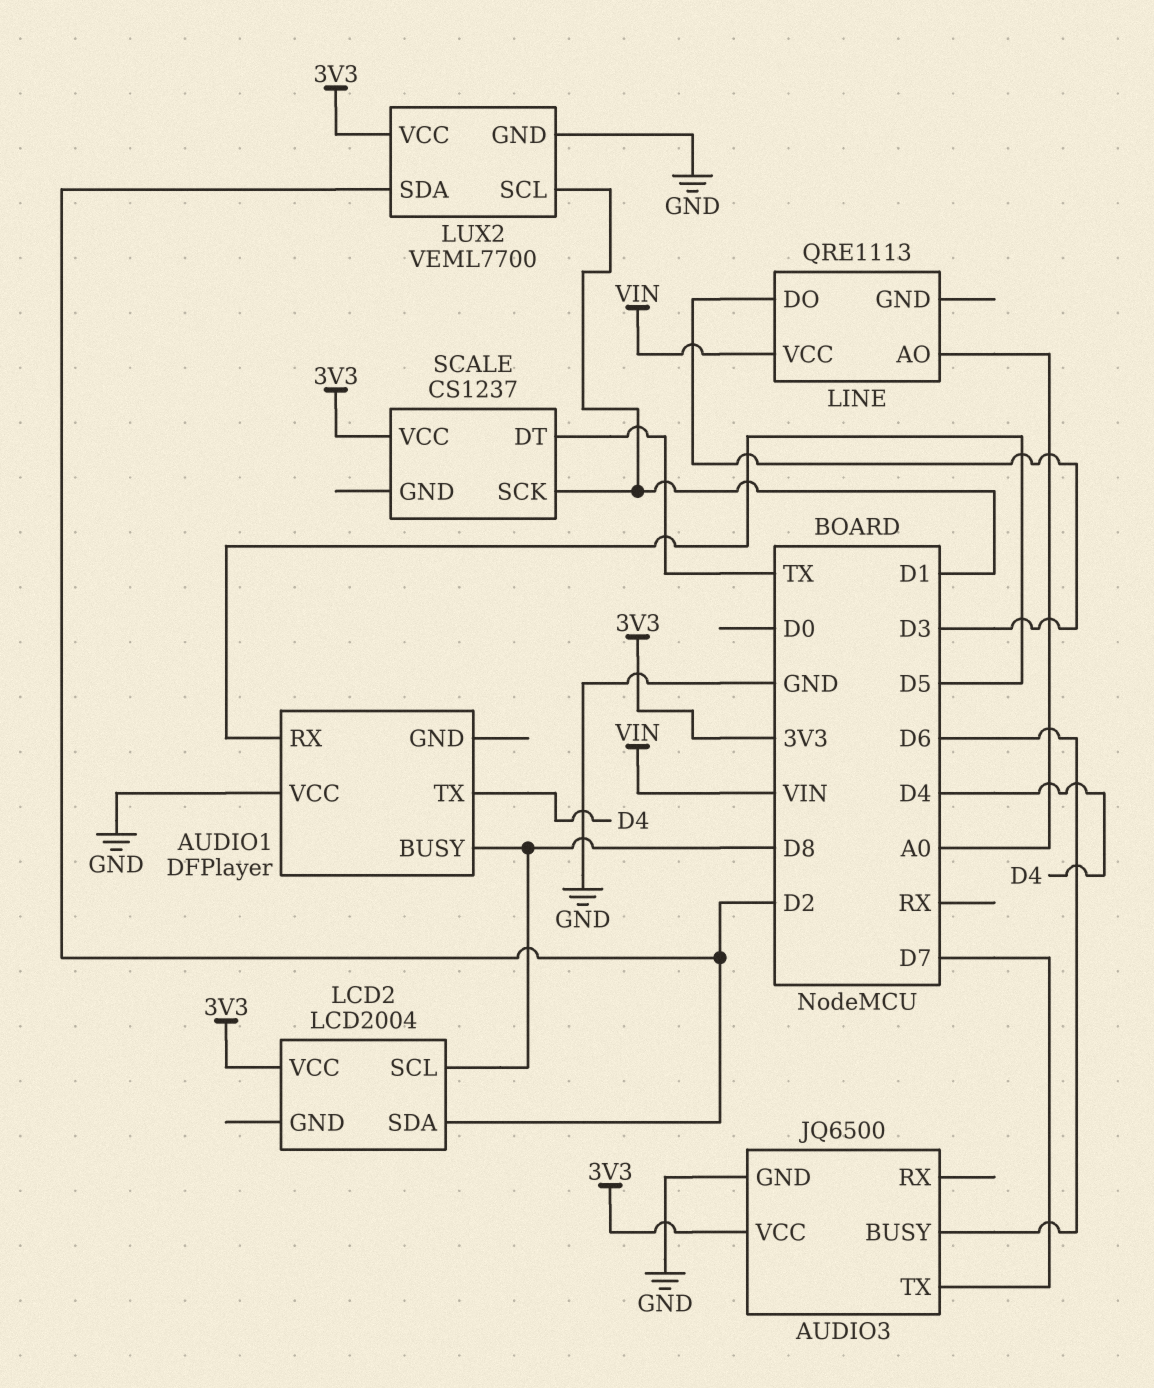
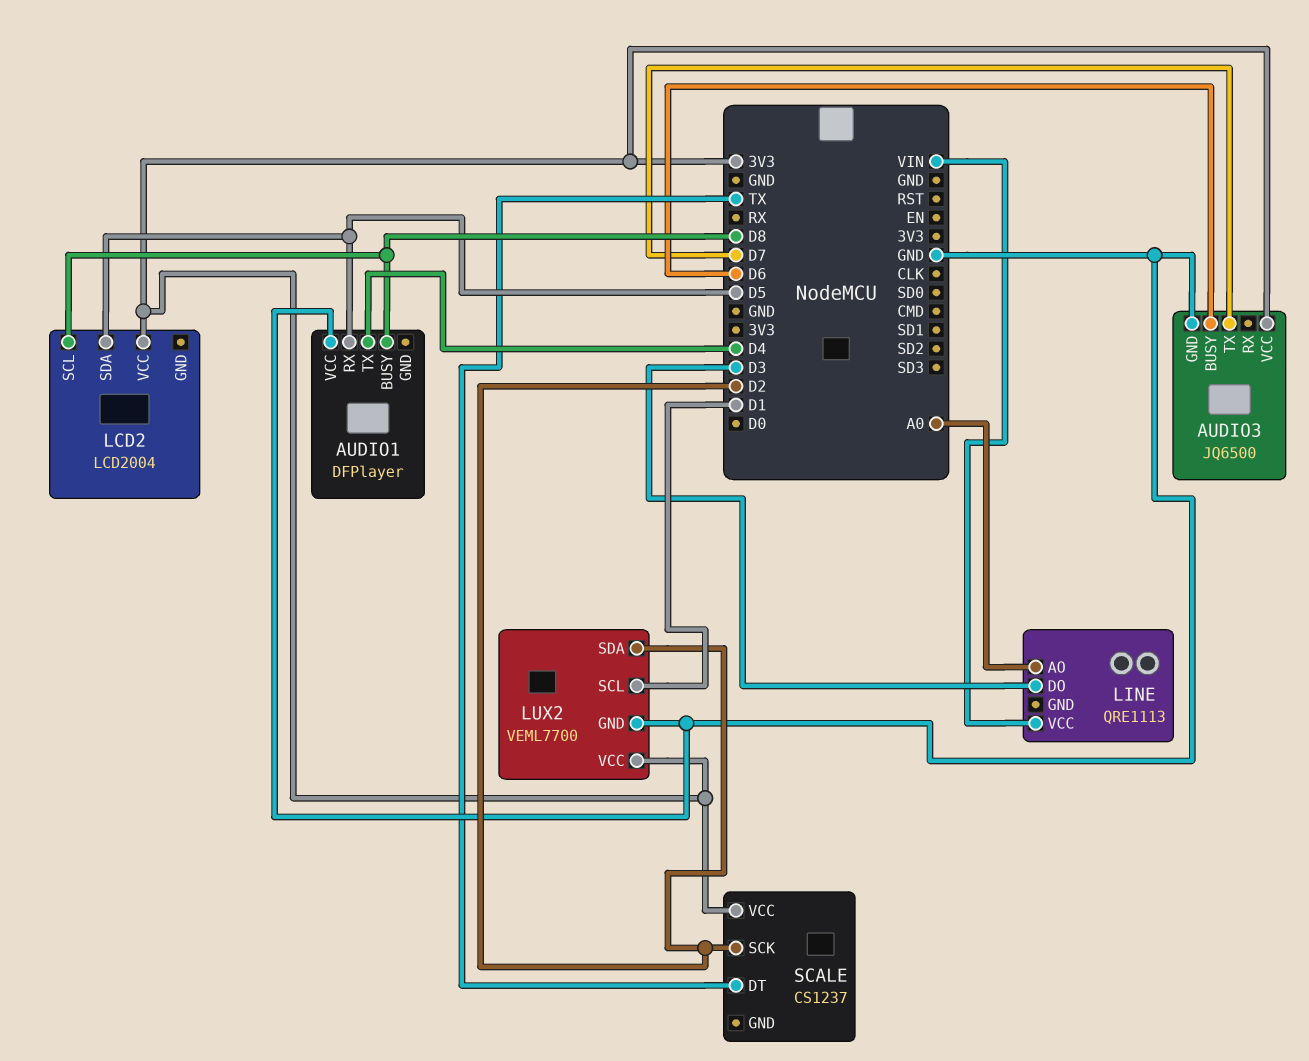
LCD2 pin SDA: D2 -> D5
SCALE pin SCK: D1 -> D2

